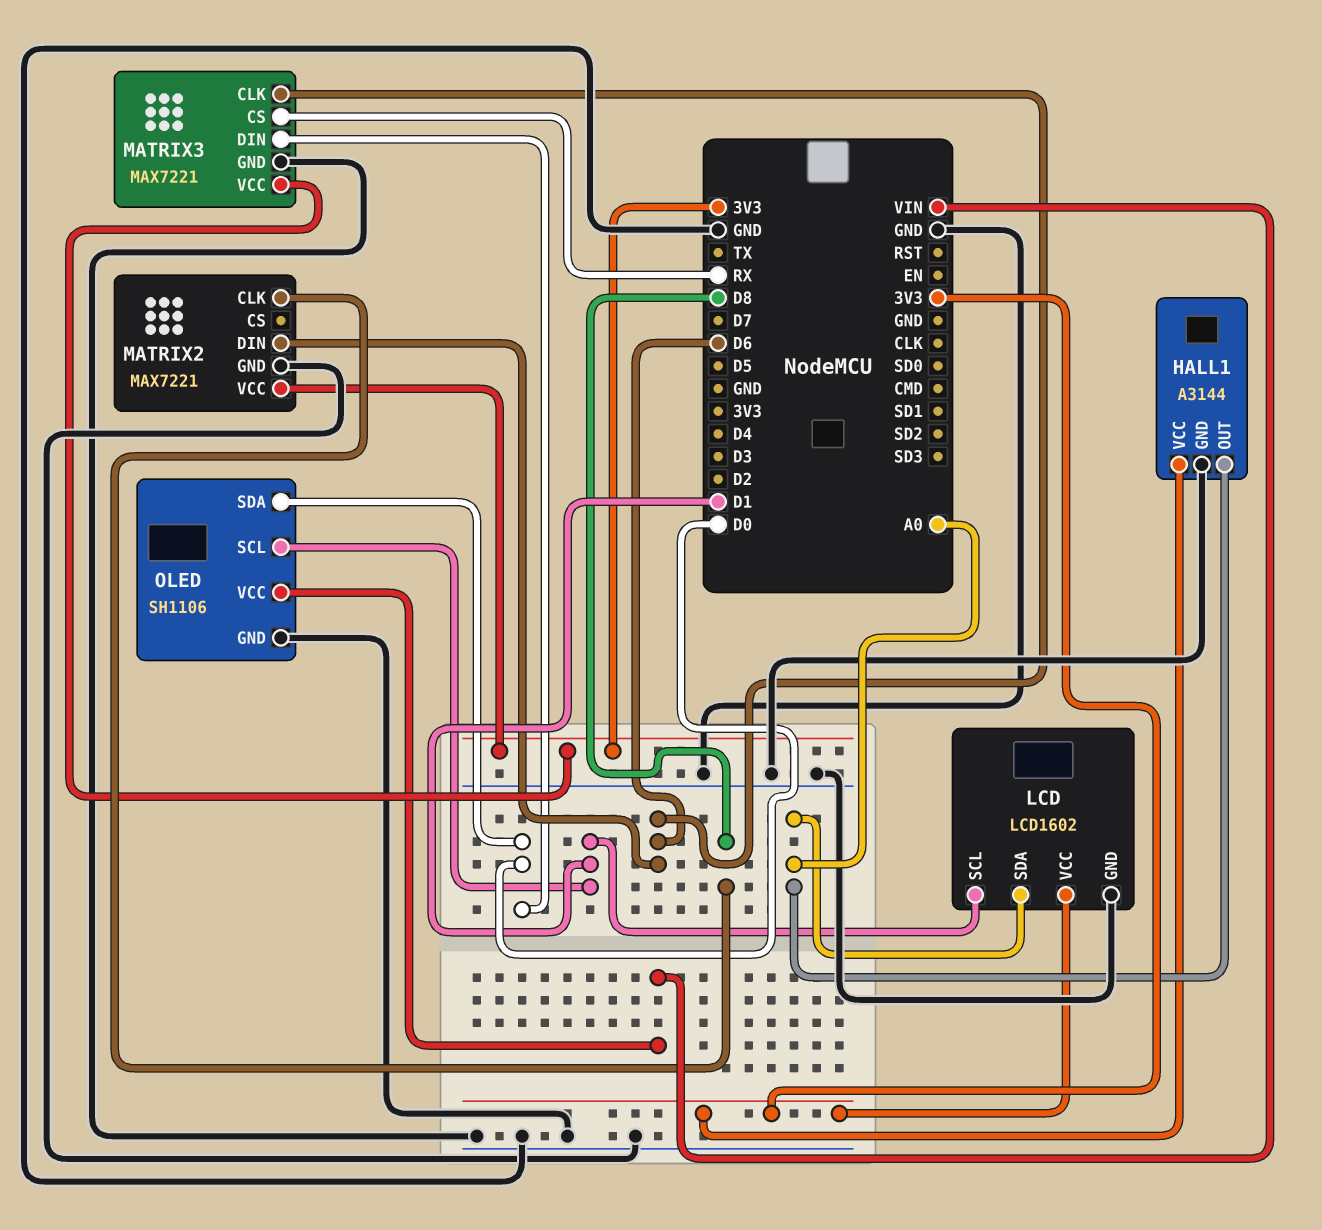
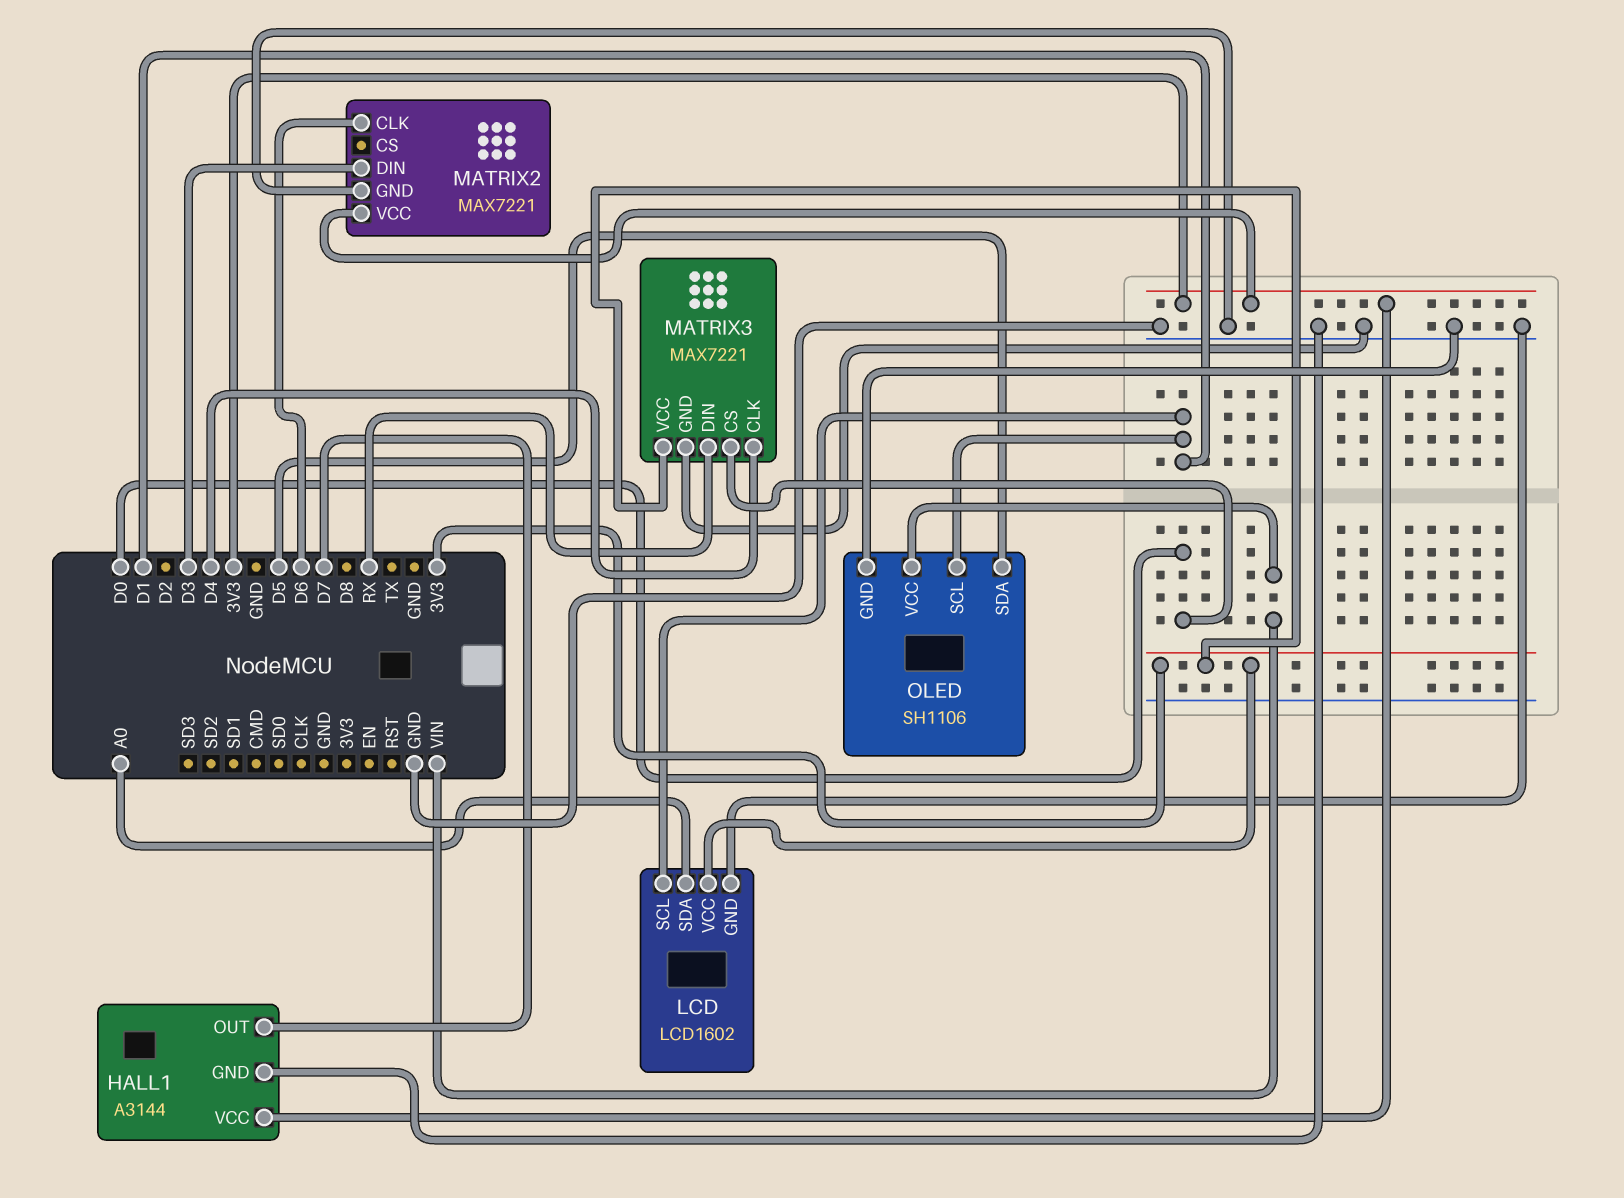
HALL1 pin OUT: A0 -> D7
MATRIX2 pin CLK: D8 -> D6
MATRIX2 pin DIN: D6 -> D3
MATRIX3 pin CLK: D6 -> D4
MATRIX3 pin CS: RX -> D0
MATRIX3 pin DIN: D0 -> RX
OLED pin SDA: D0 -> D5

